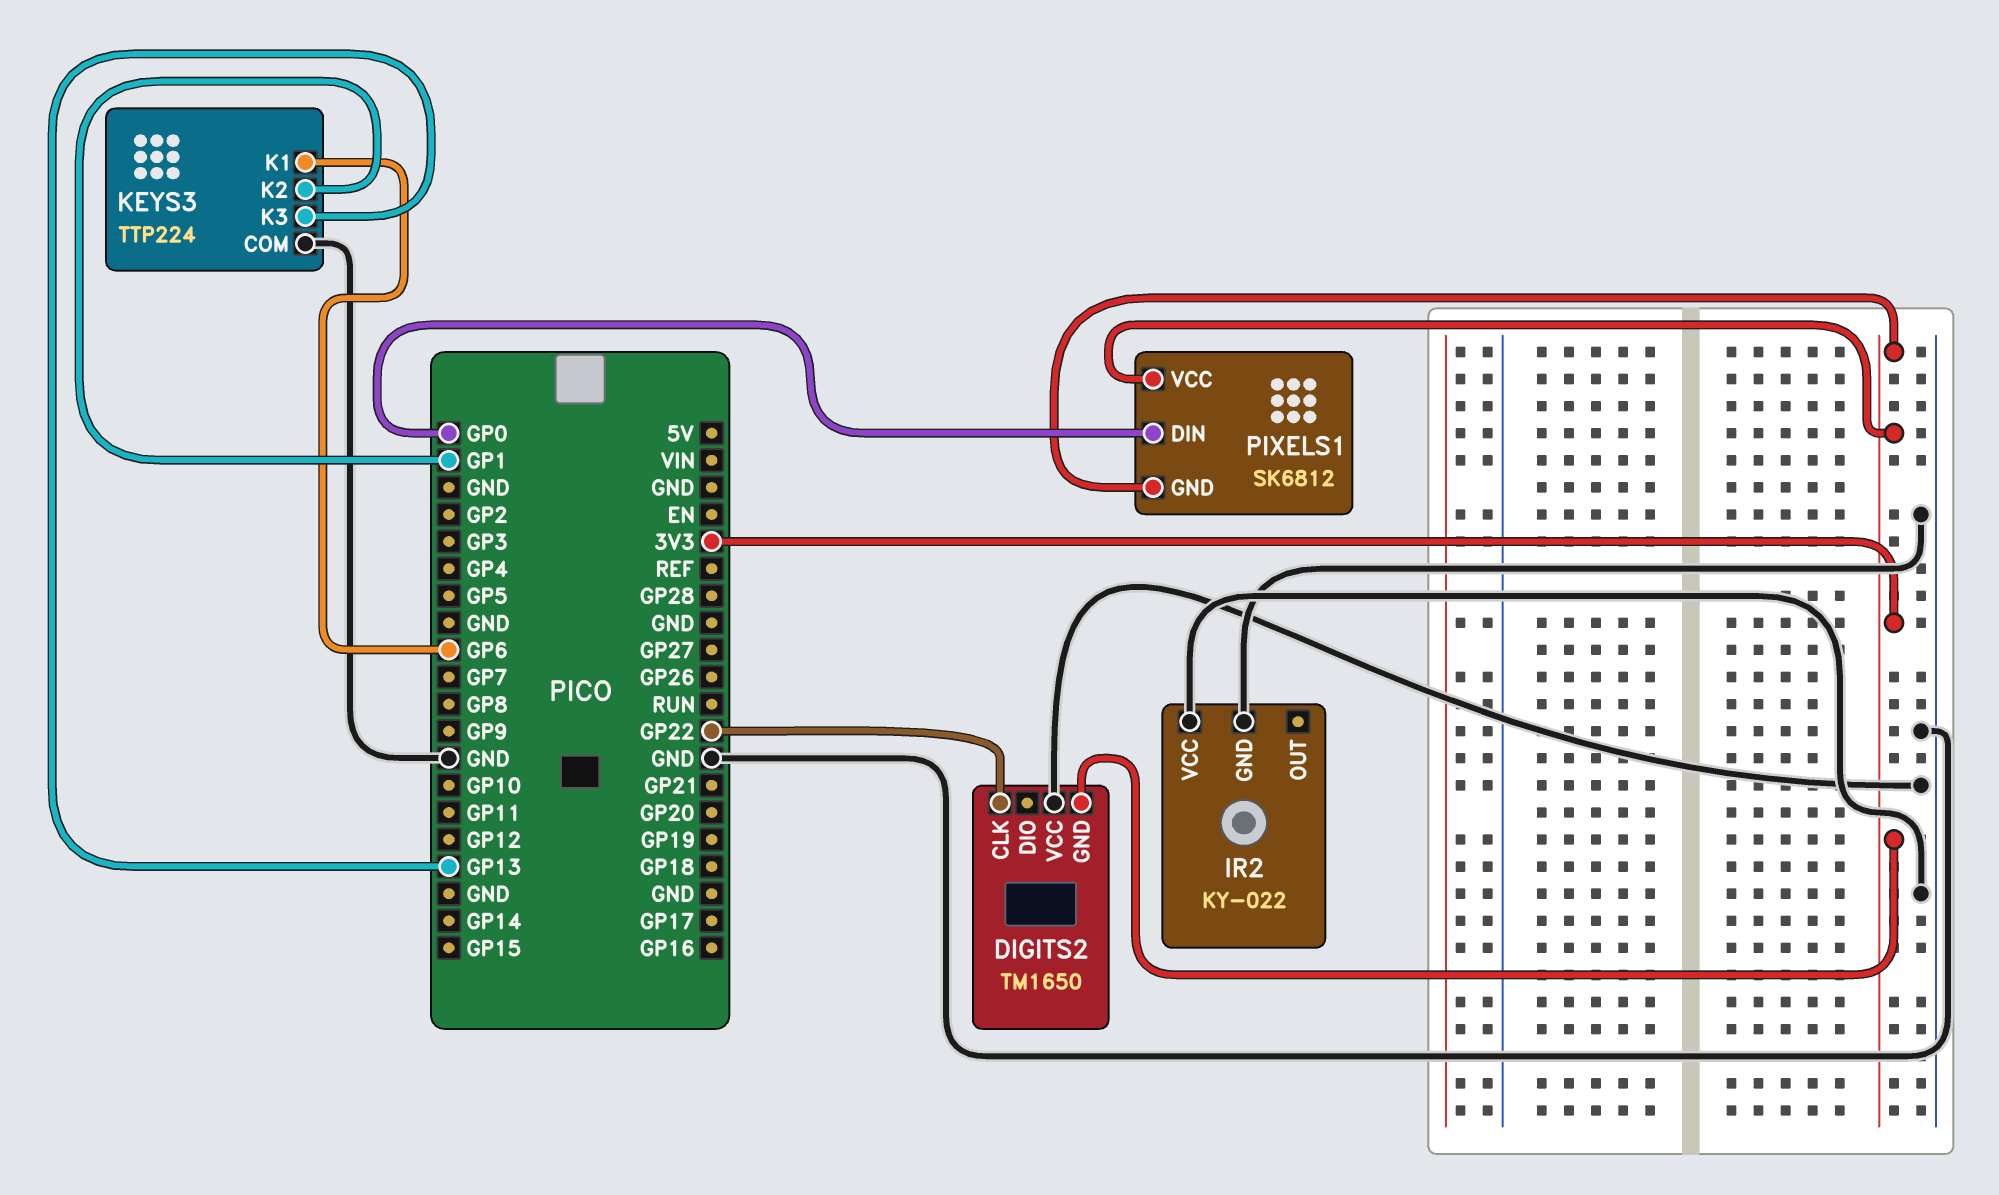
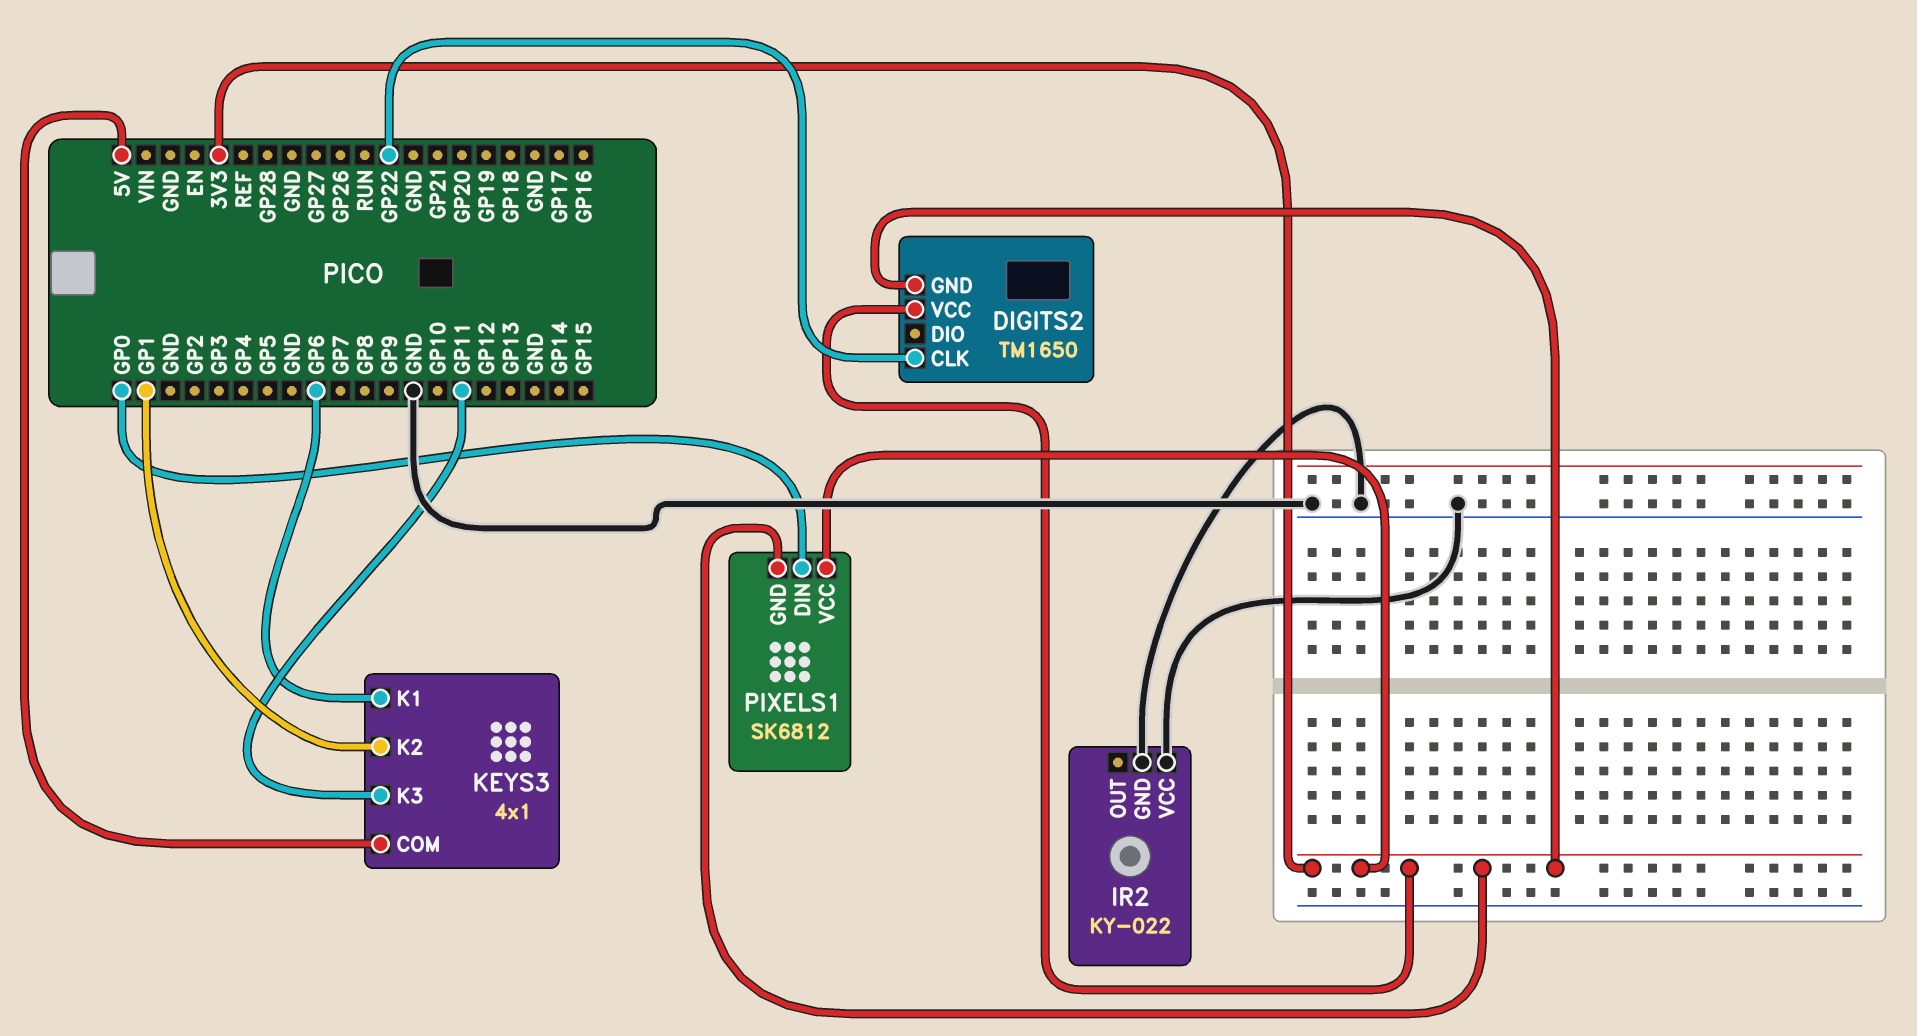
DIGITS2 pin VCC: GND -> 3V3
KEYS3: TTP224 -> 4x1
KEYS3 pin COM: GND -> 5V
KEYS3 pin K3: GP13 -> GP11

